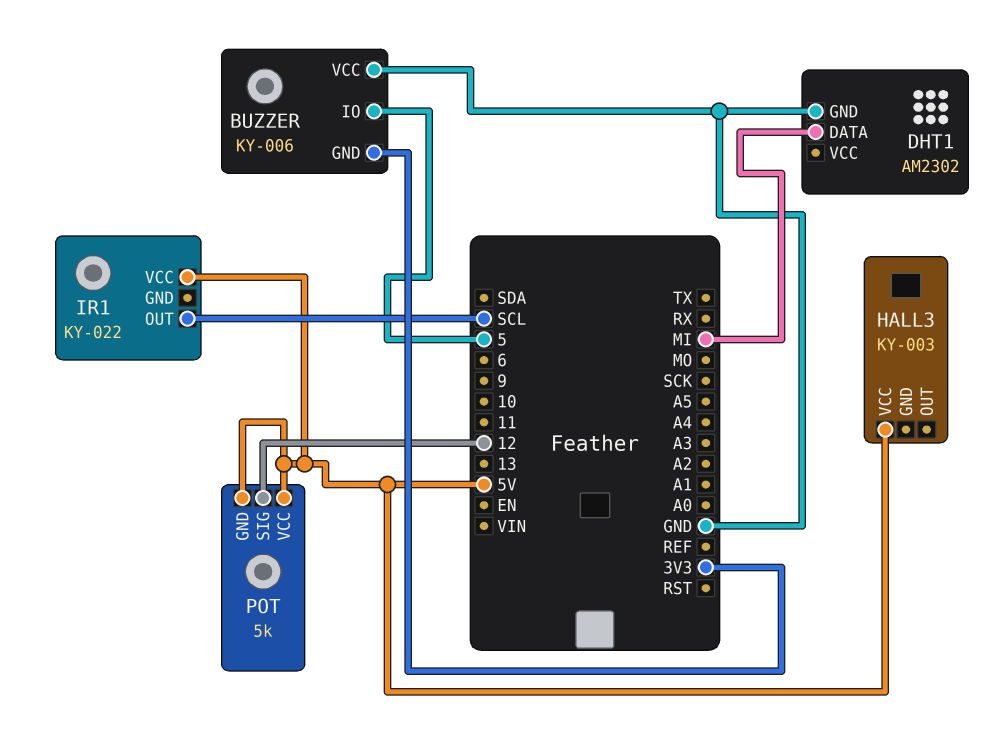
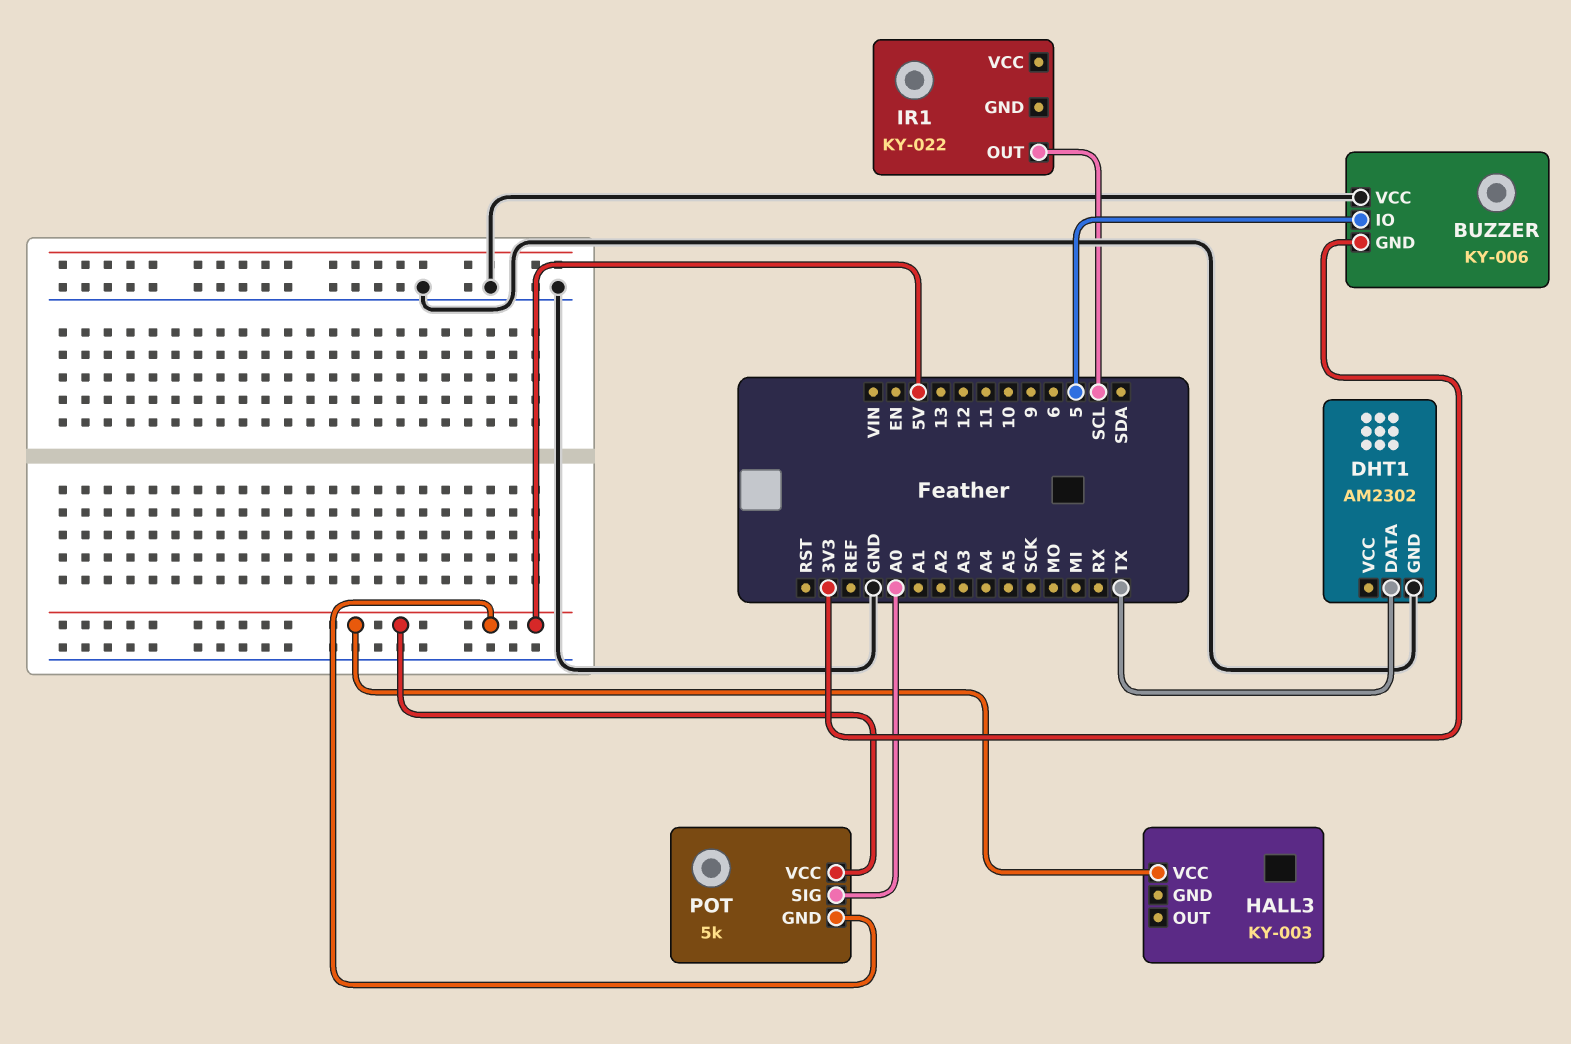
DHT1 pin DATA: MI -> TX
IR1 pin VCC: 5V -> none
POT pin SIG: 12 -> A0

